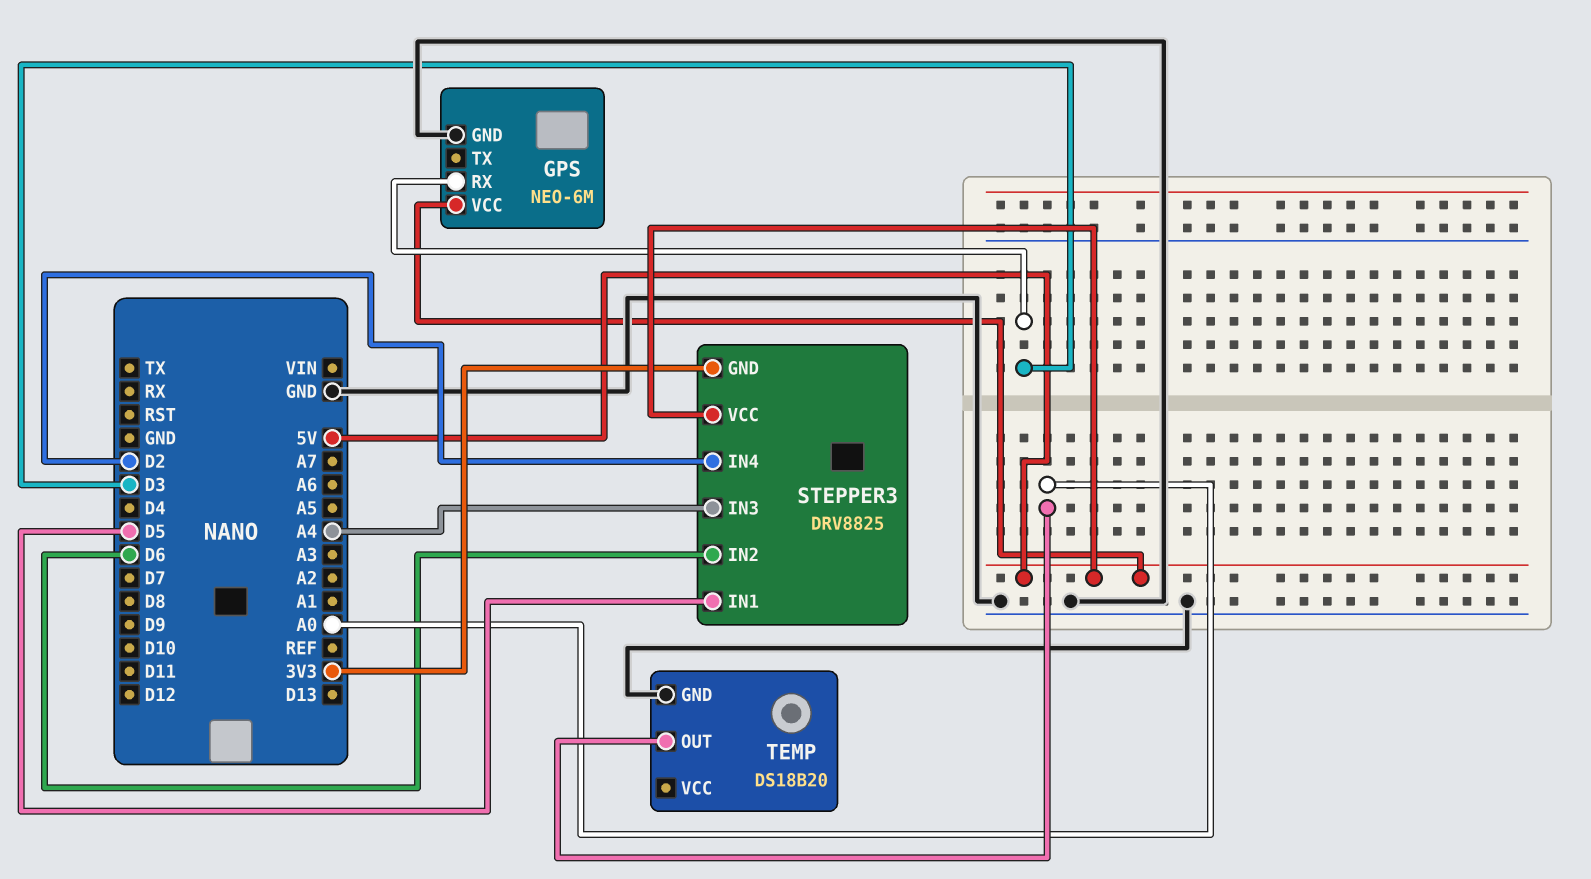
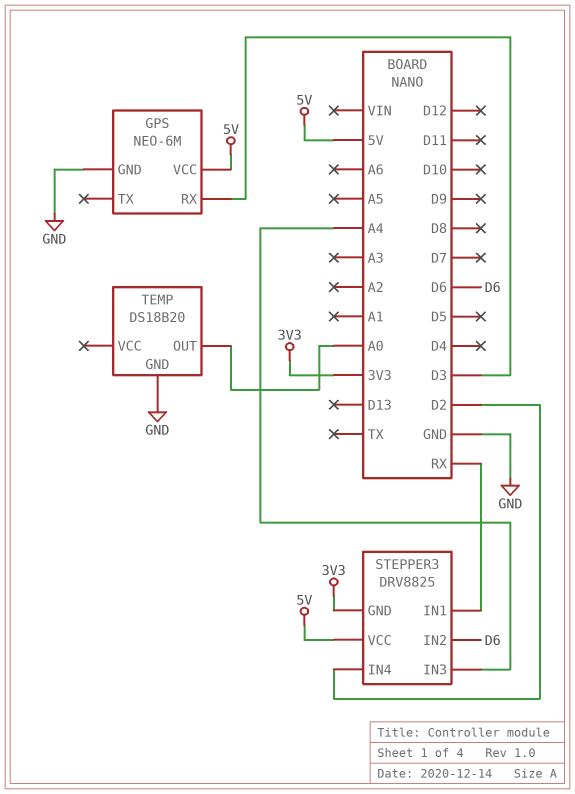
STEPPER3 pin IN1: D5 -> RX

